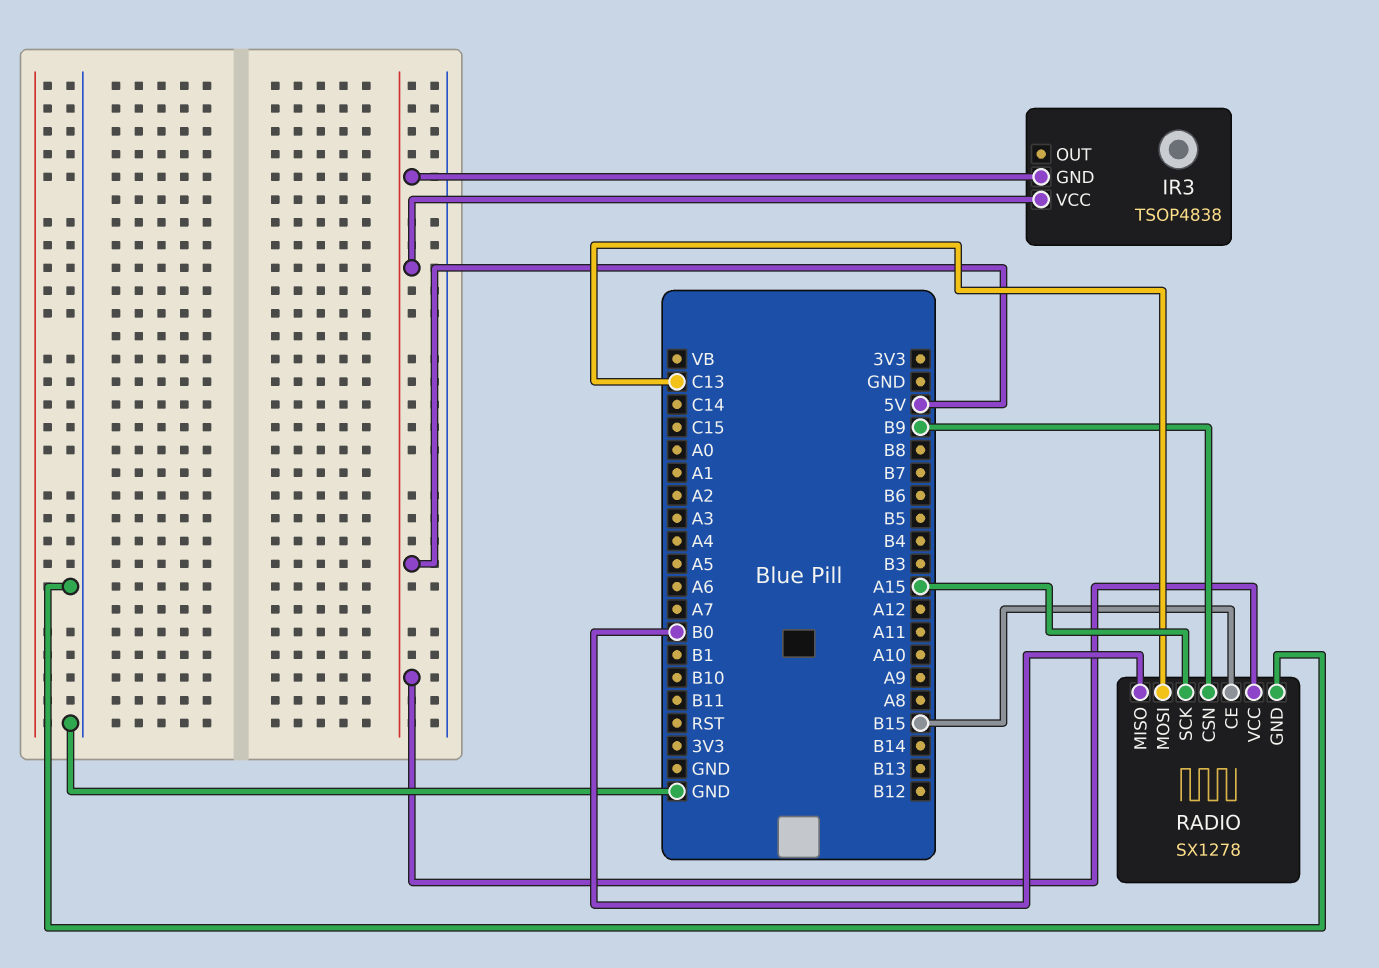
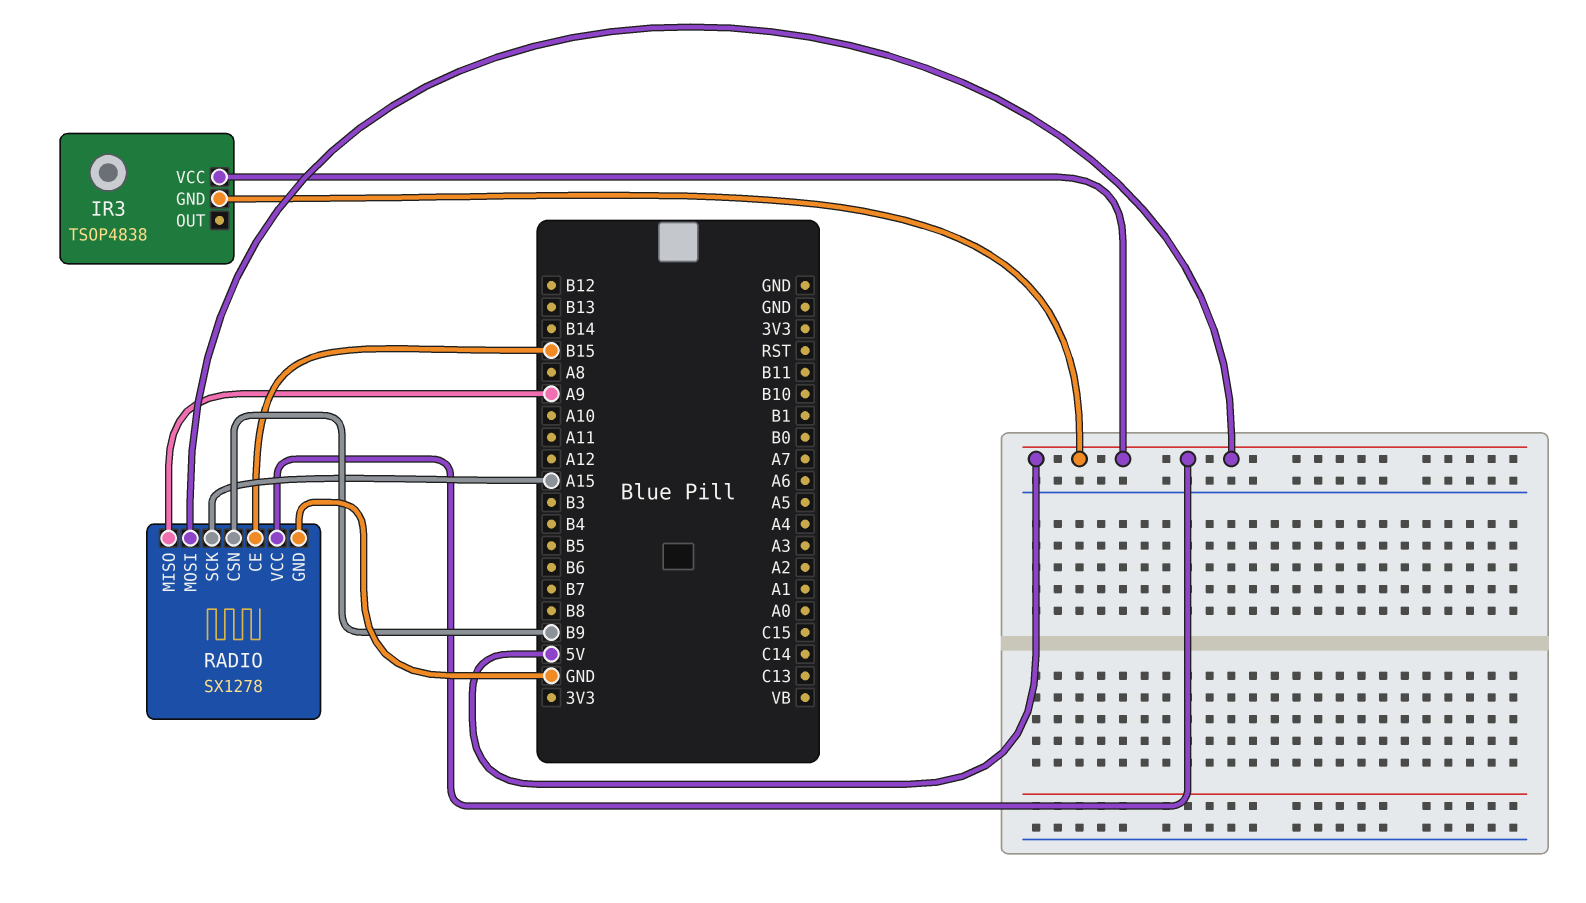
RADIO pin MISO: B0 -> A9
RADIO pin MOSI: C13 -> 5V

